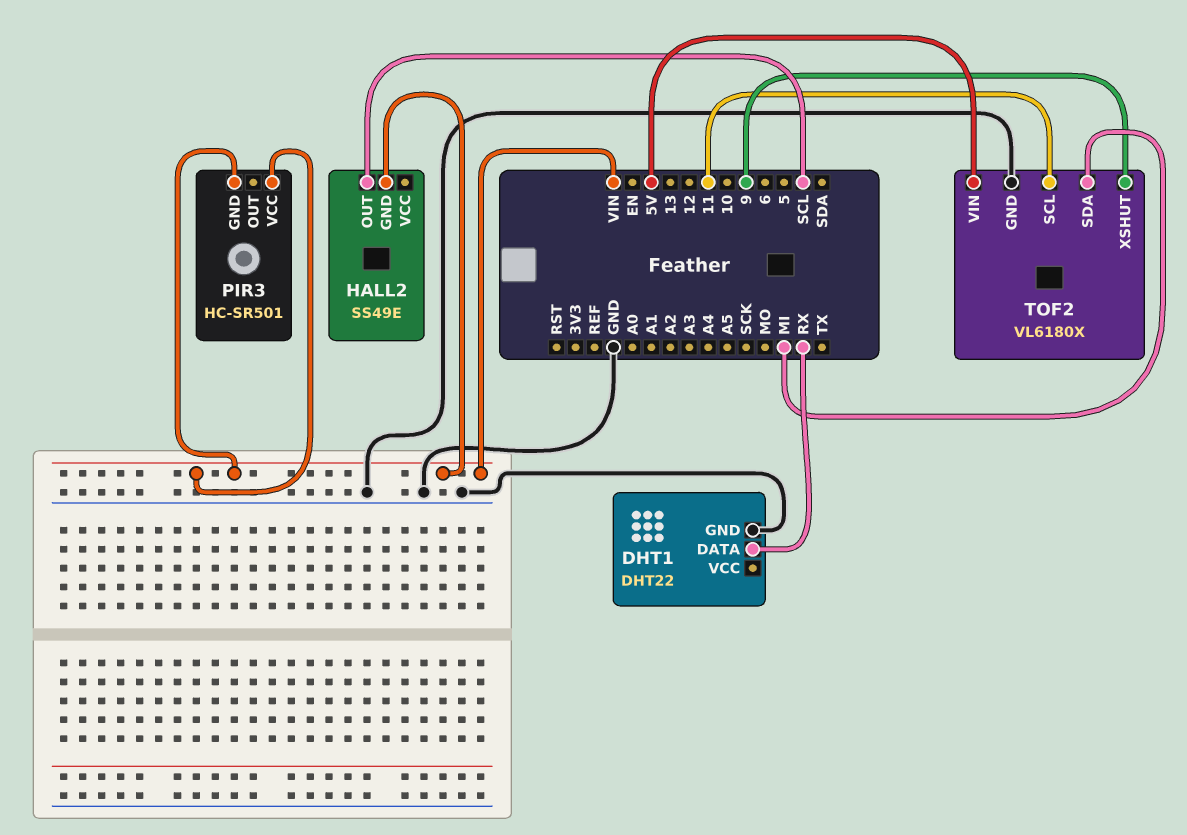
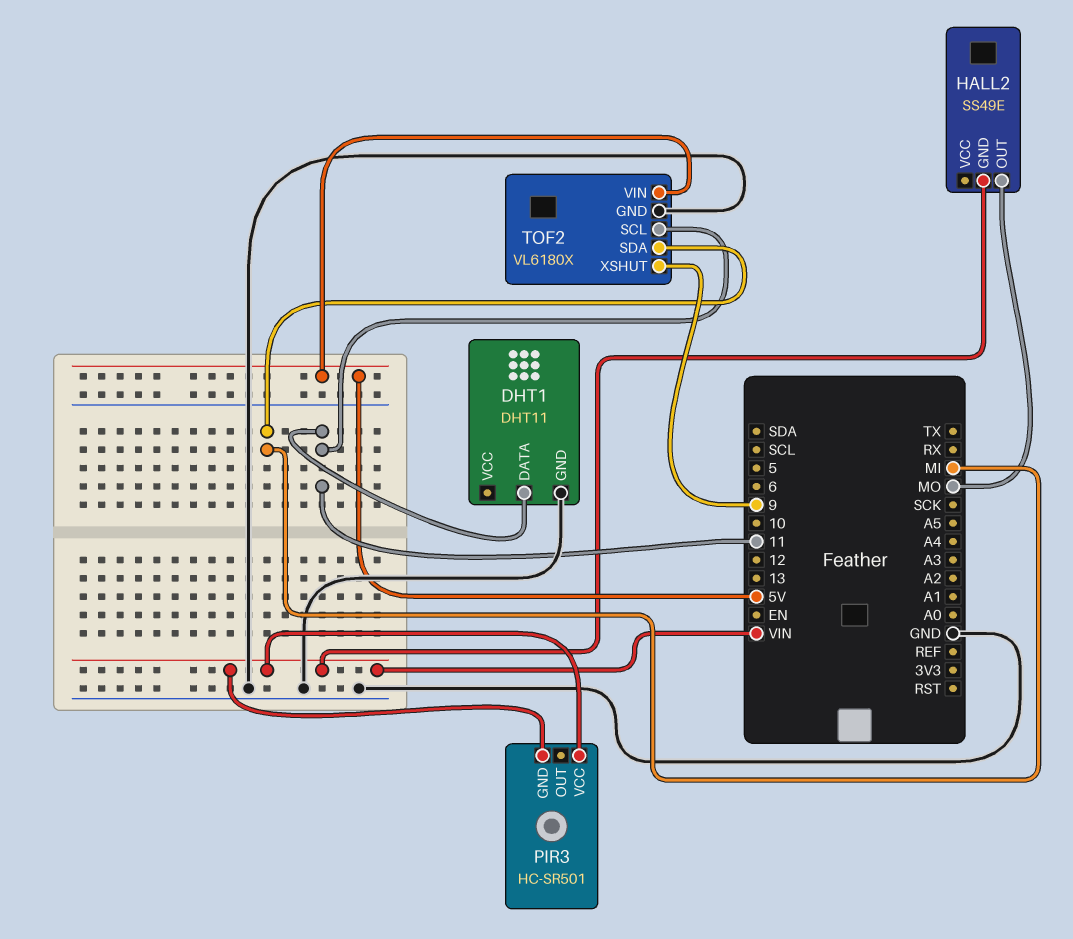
DHT1: DHT22 -> DHT11
DHT1 pin DATA: RX -> 11
HALL2 pin OUT: SCL -> MO

